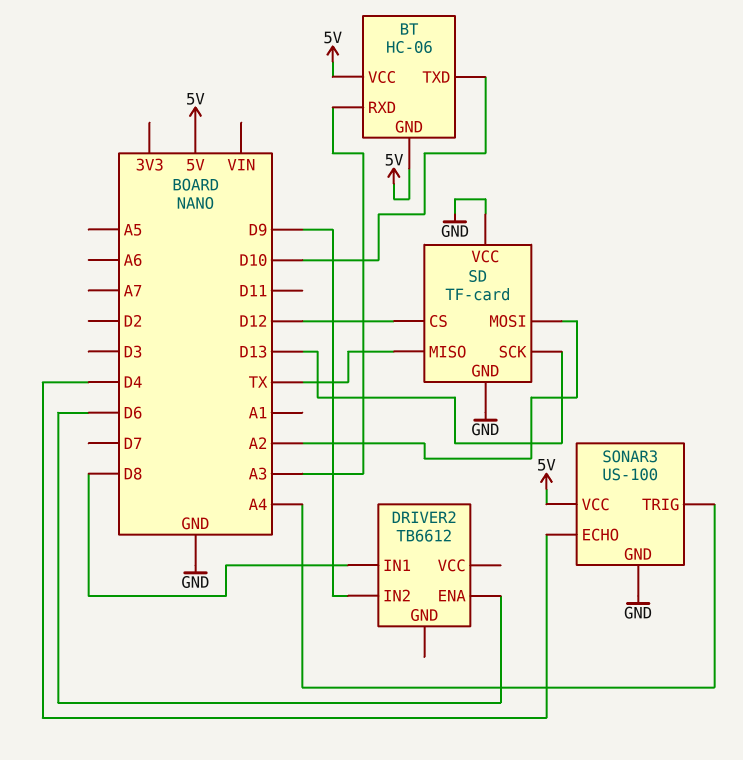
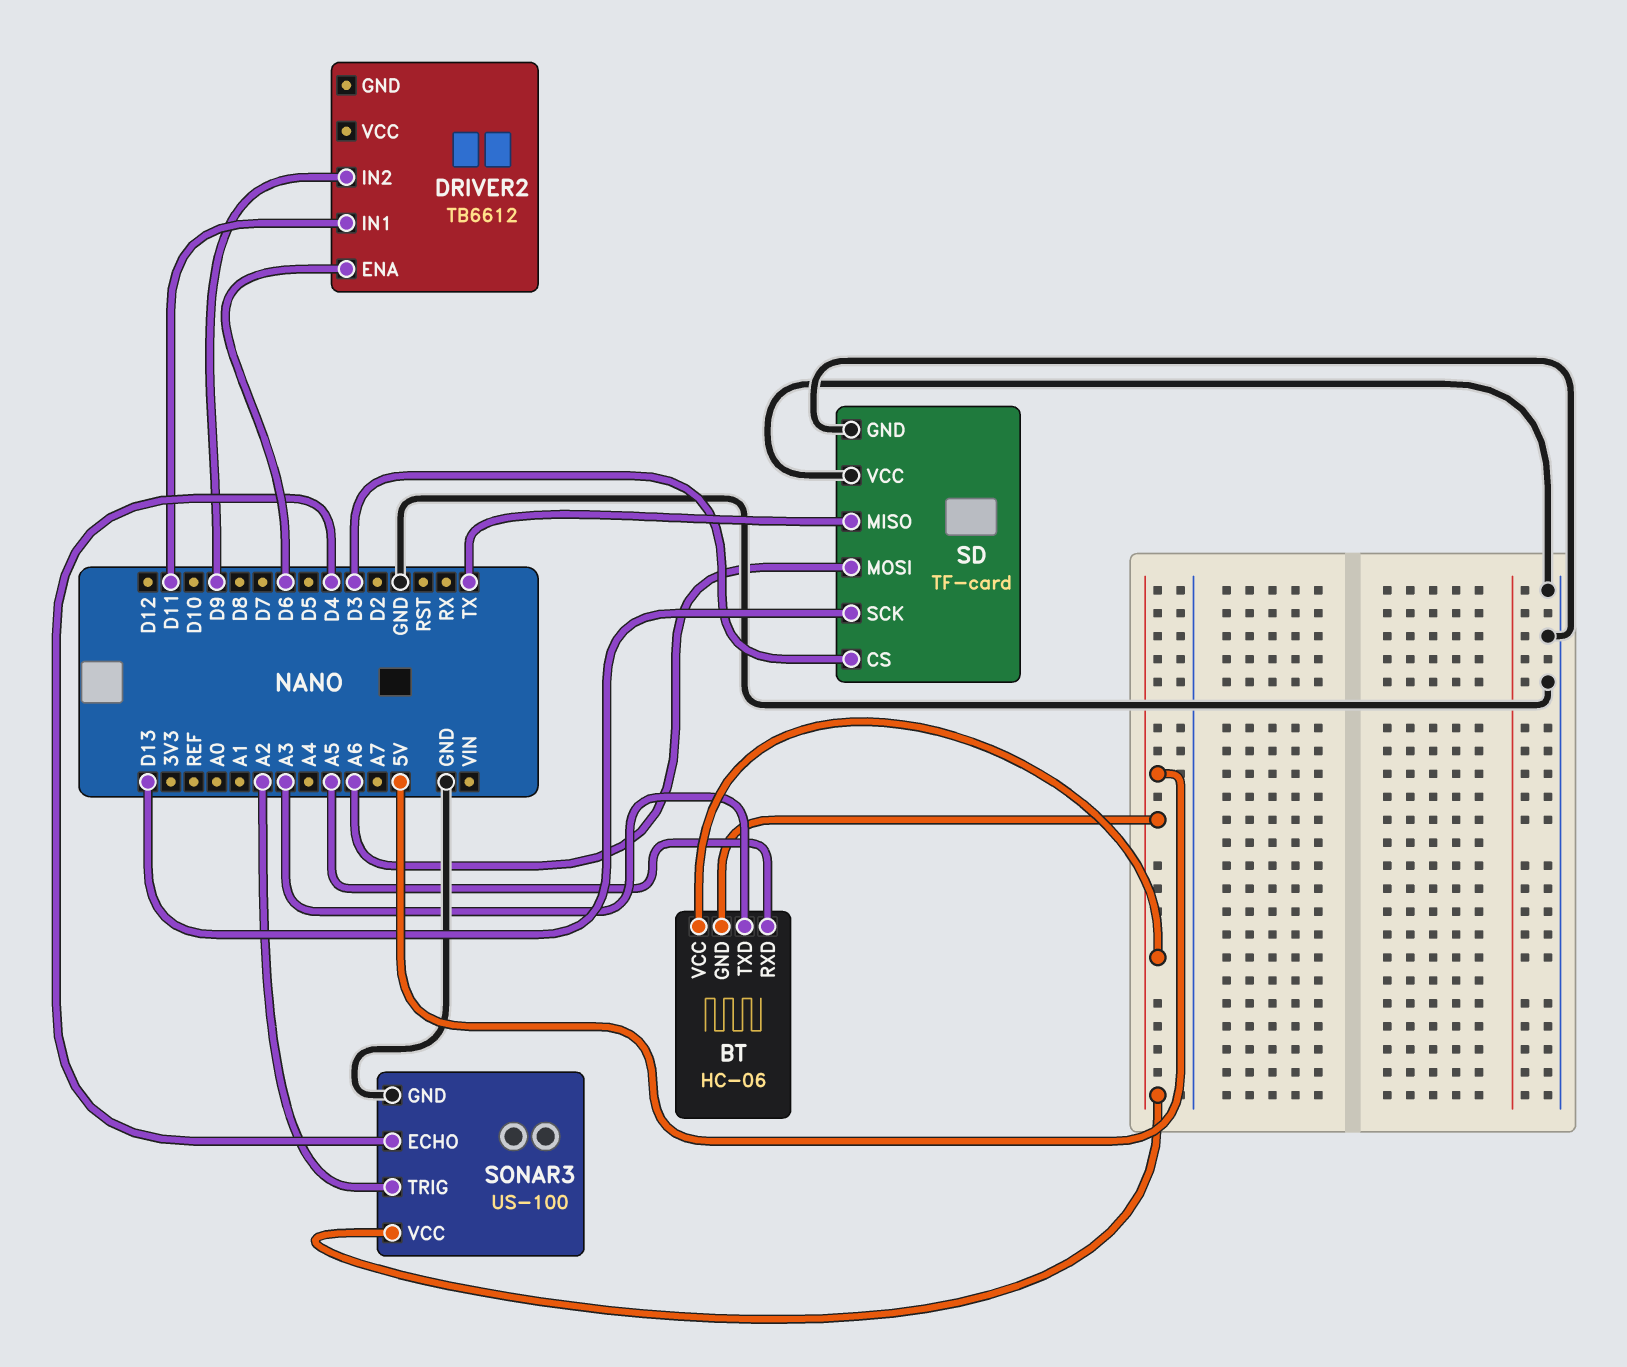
BT pin RXD: A3 -> A5
BT pin TXD: D10 -> A3
DRIVER2 pin IN1: D8 -> D11
SD pin CS: D12 -> D3
SD pin MOSI: A2 -> A6
SONAR3 pin TRIG: A4 -> A2

